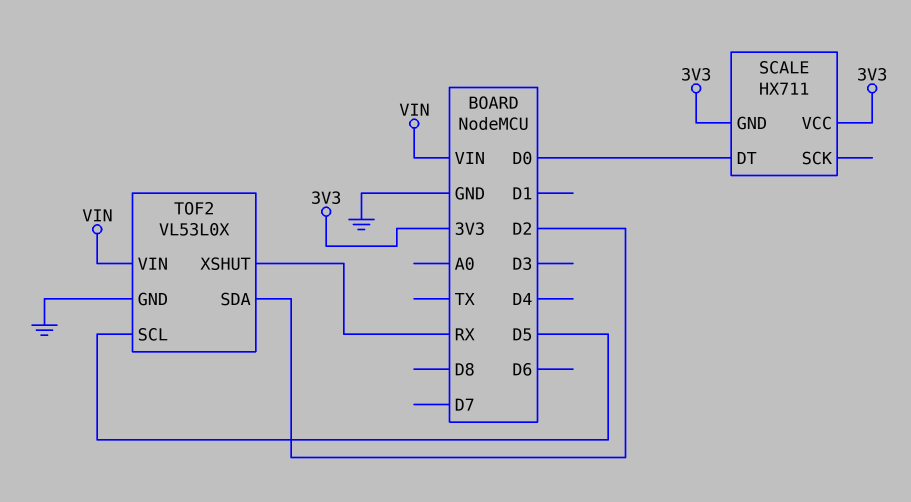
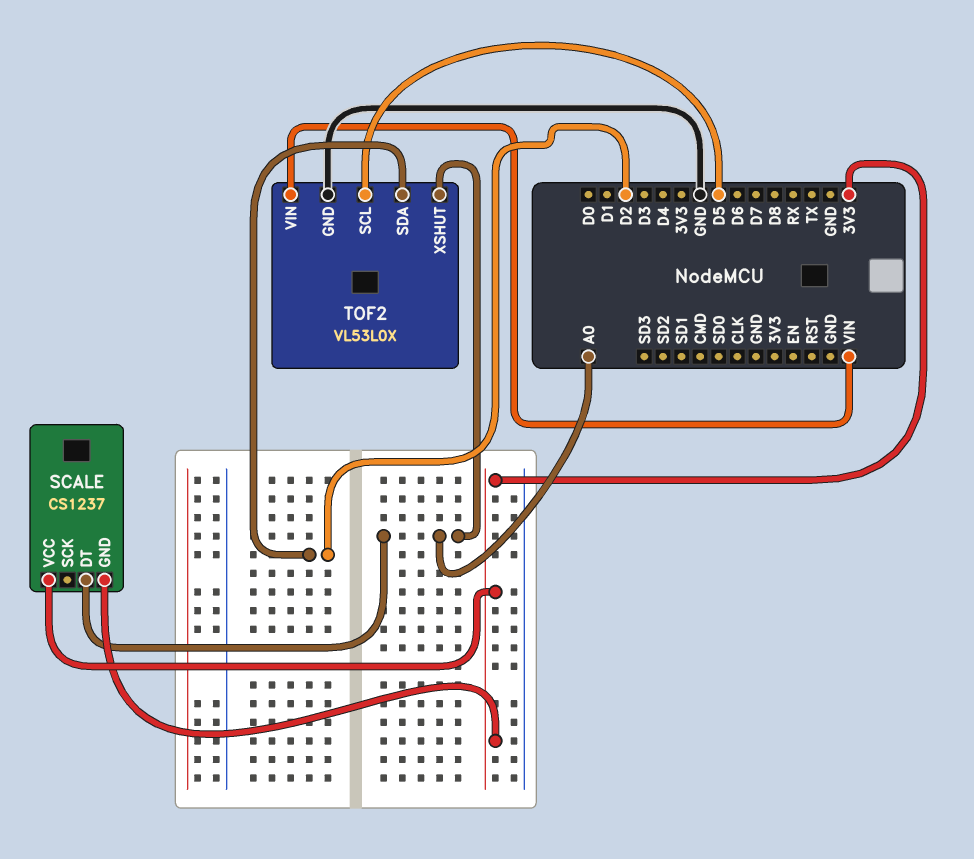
SCALE: HX711 -> CS1237
SCALE pin DT: D0 -> A0
TOF2 pin XSHUT: RX -> A0

